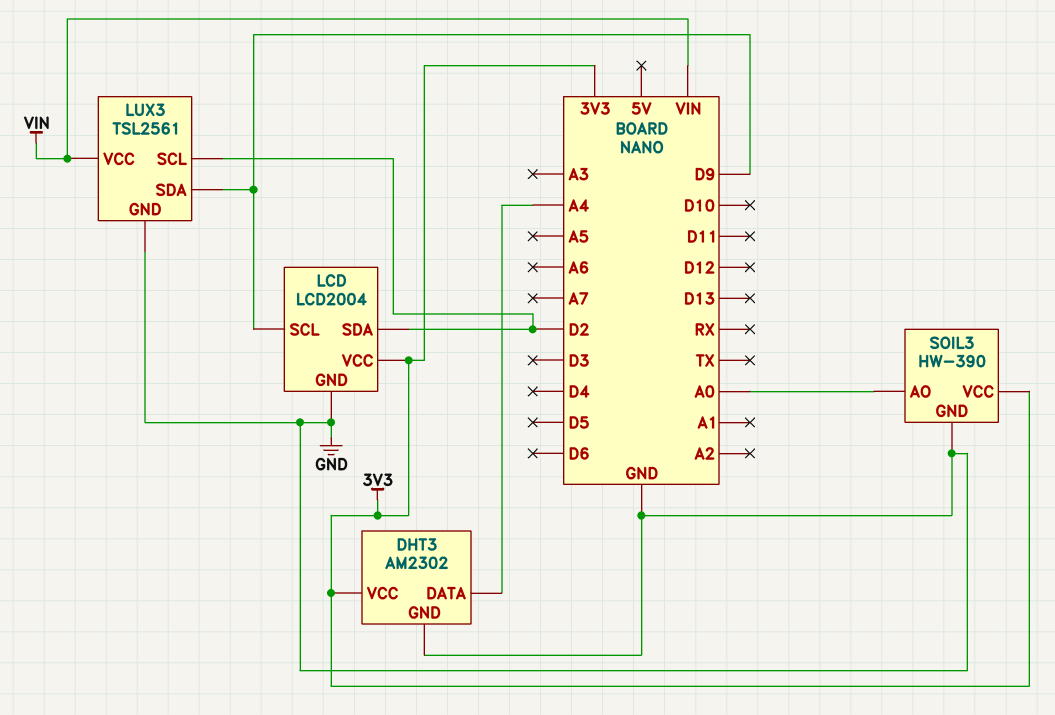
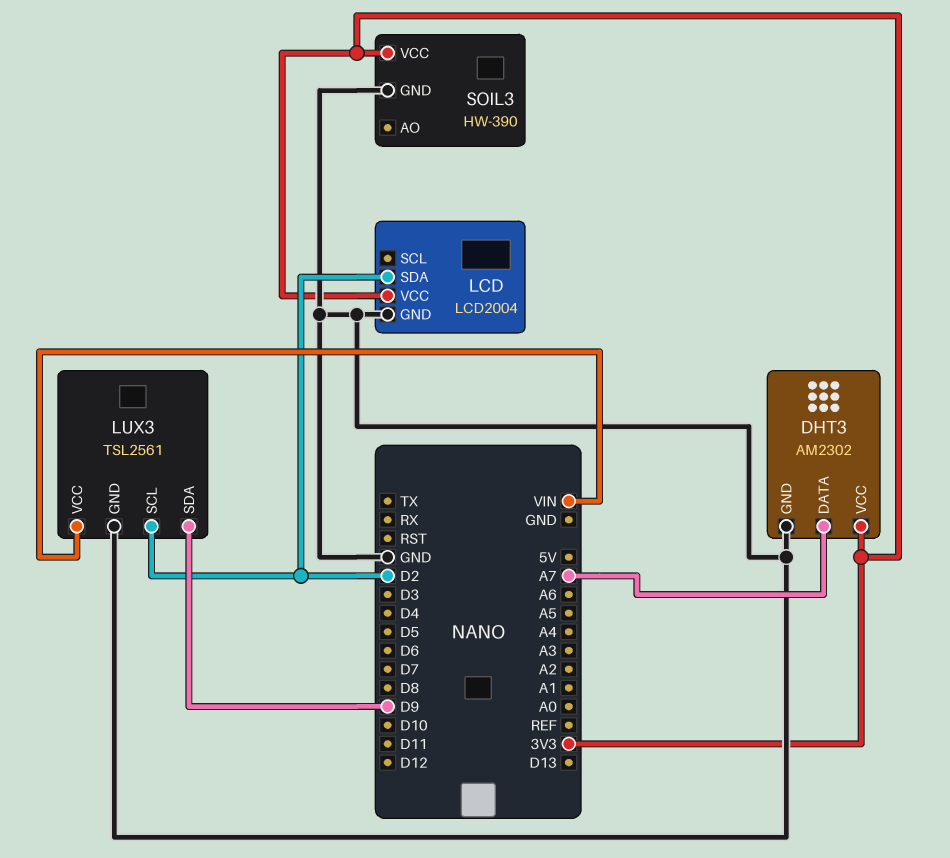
DHT3 pin DATA: A4 -> A7
LCD pin SCL: D9 -> none
SOIL3 pin AO: A0 -> none

